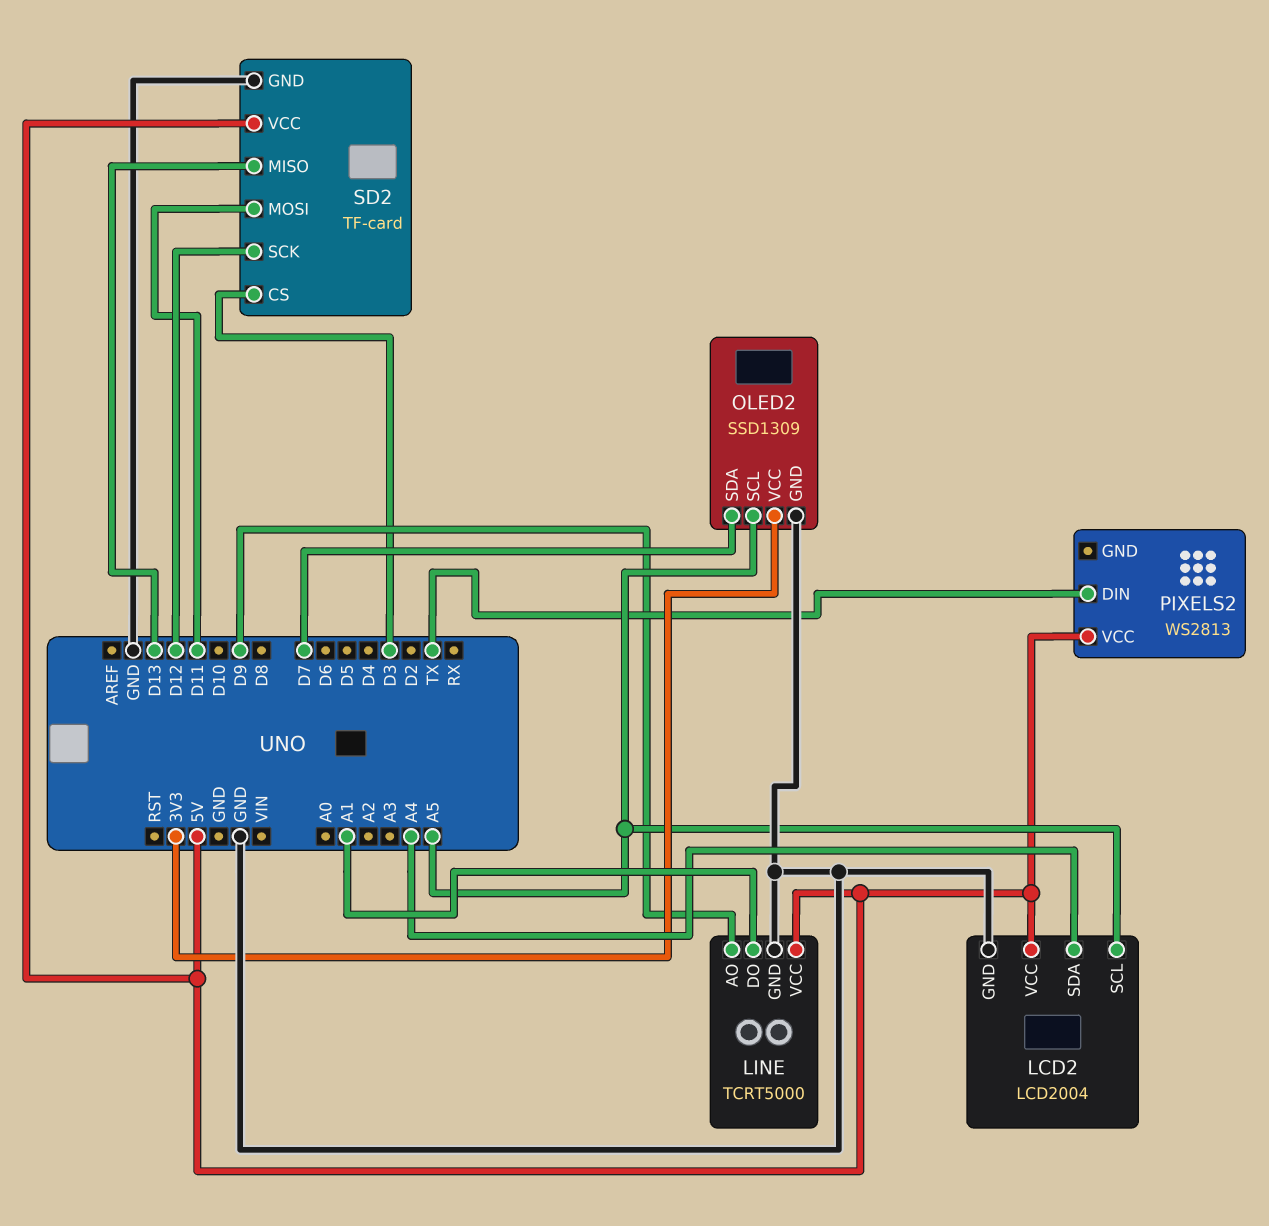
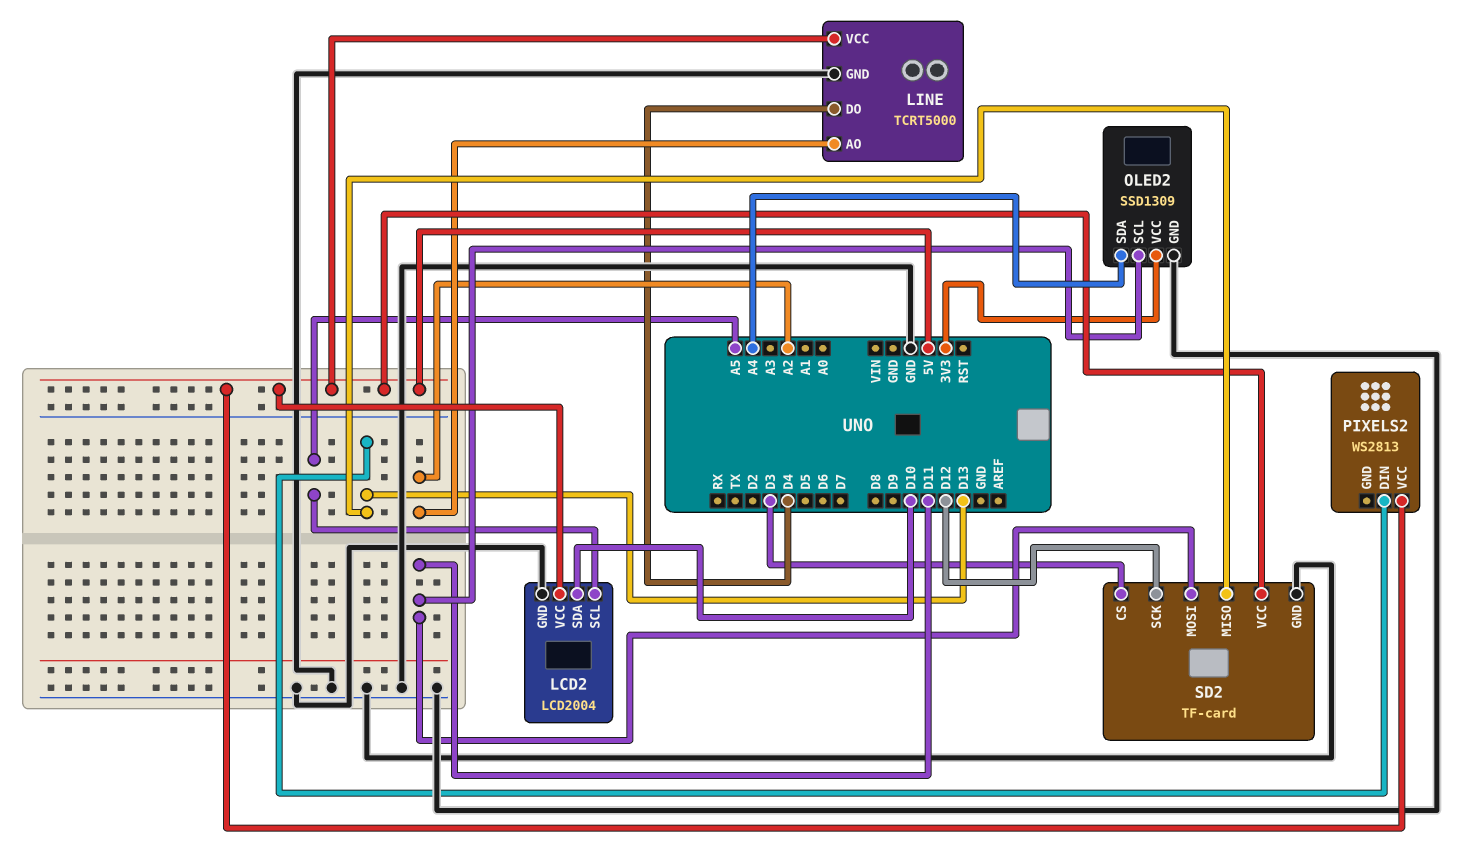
LCD2 pin SDA: A4 -> D10
LINE pin AO: D9 -> A2
LINE pin DO: A1 -> D4
OLED2 pin SCL: A5 -> D11
OLED2 pin SDA: D7 -> A4
PIXELS2 pin DIN: TX -> D13

